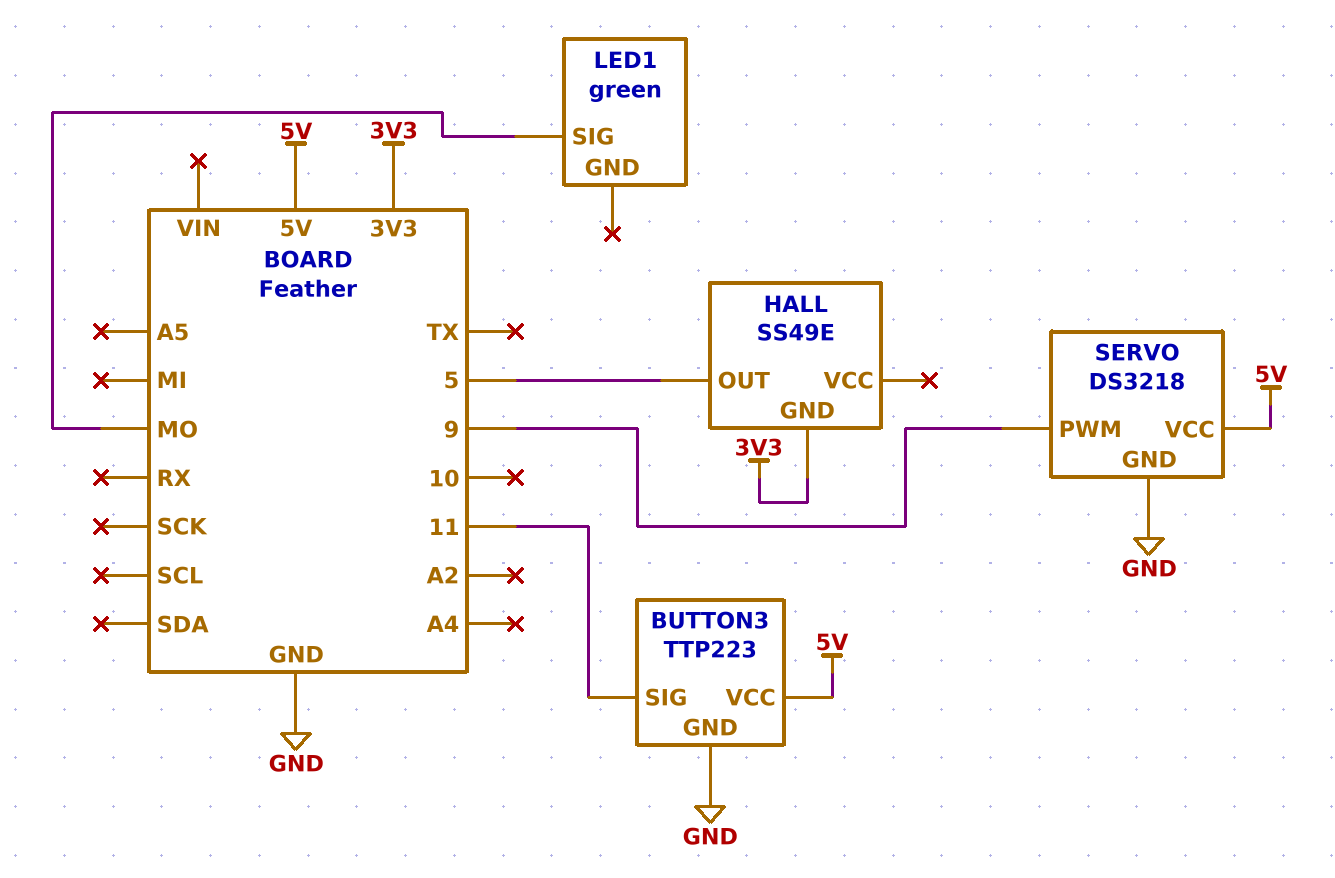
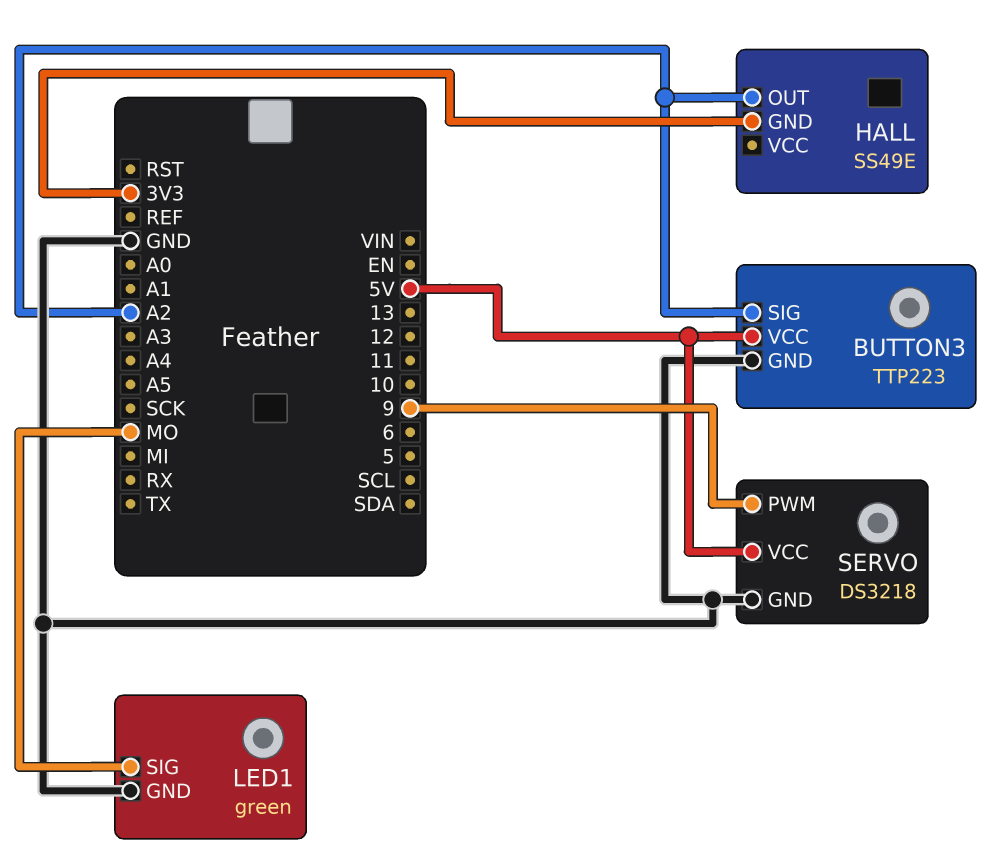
BUTTON3 pin SIG: 11 -> A2
HALL pin OUT: 5 -> A2
LED1 pin GND: none -> GND

